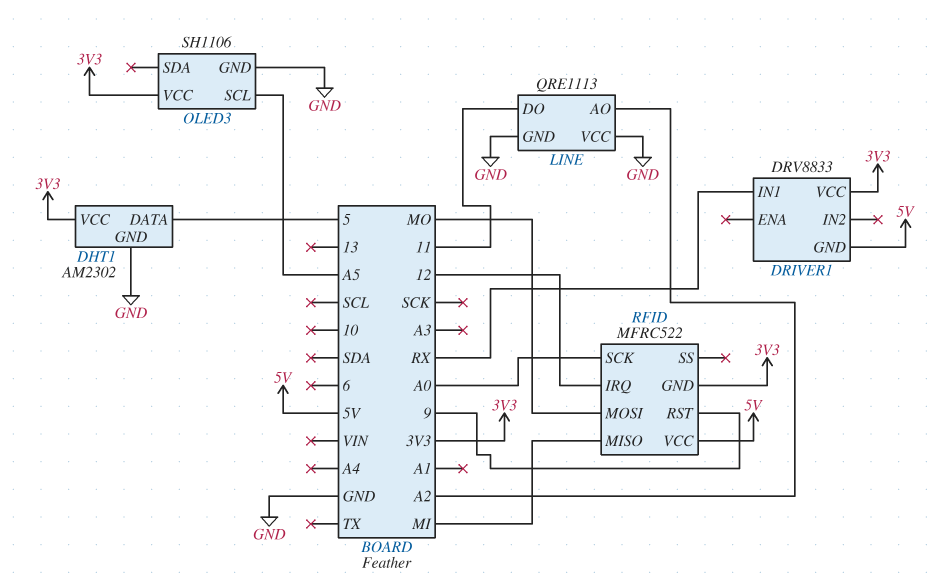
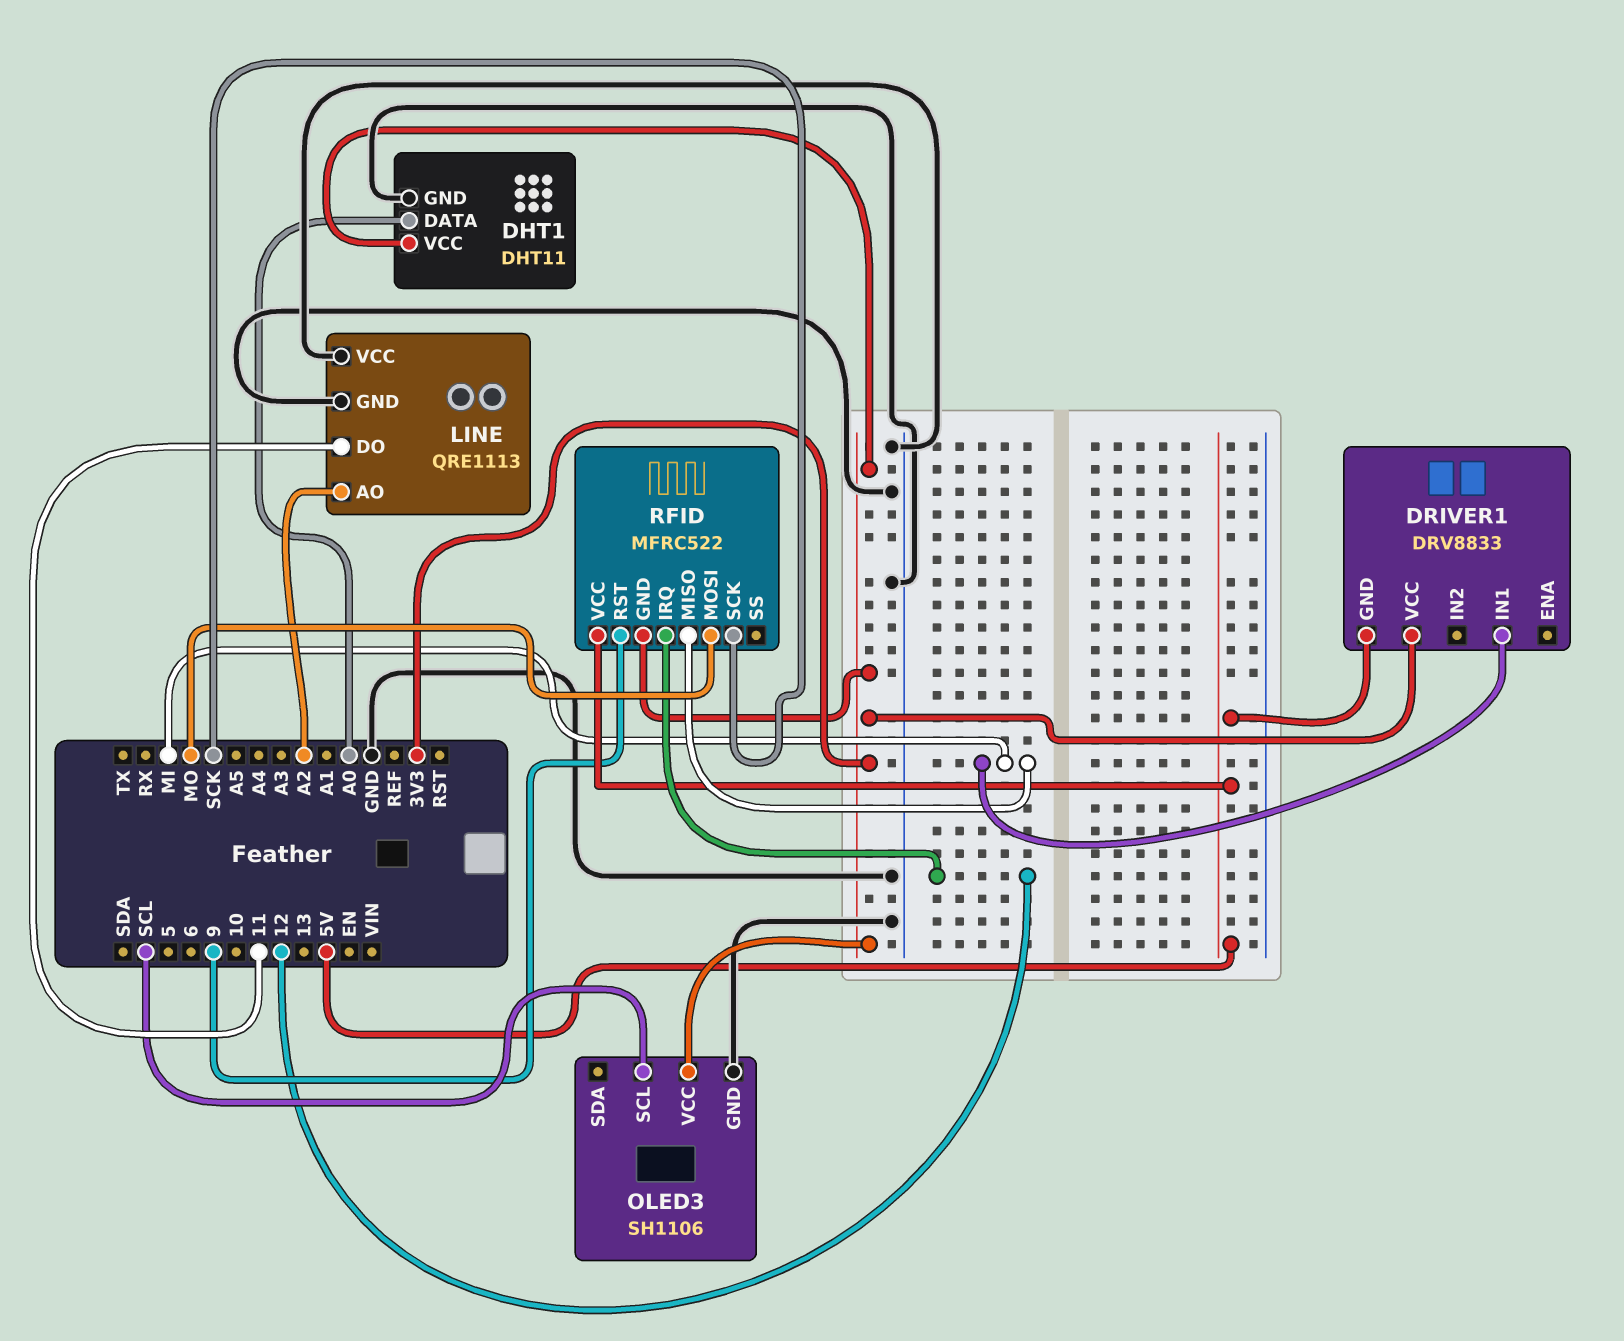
DHT1: AM2302 -> DHT11
DHT1 pin DATA: 5 -> A0
DRIVER1 pin IN1: RX -> MI
OLED3 pin SCL: A5 -> SCL
RFID pin SCK: A0 -> SCK

